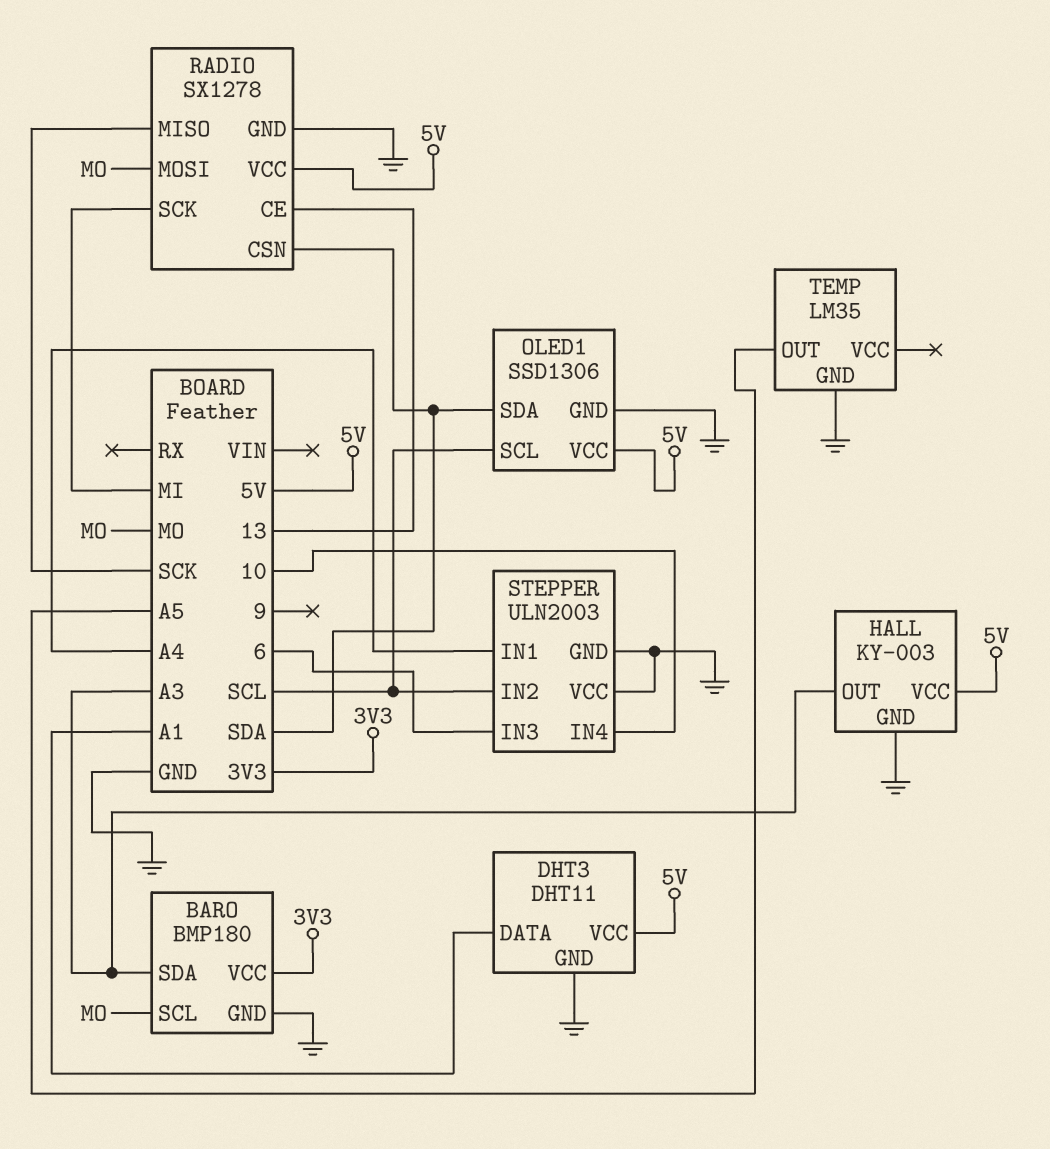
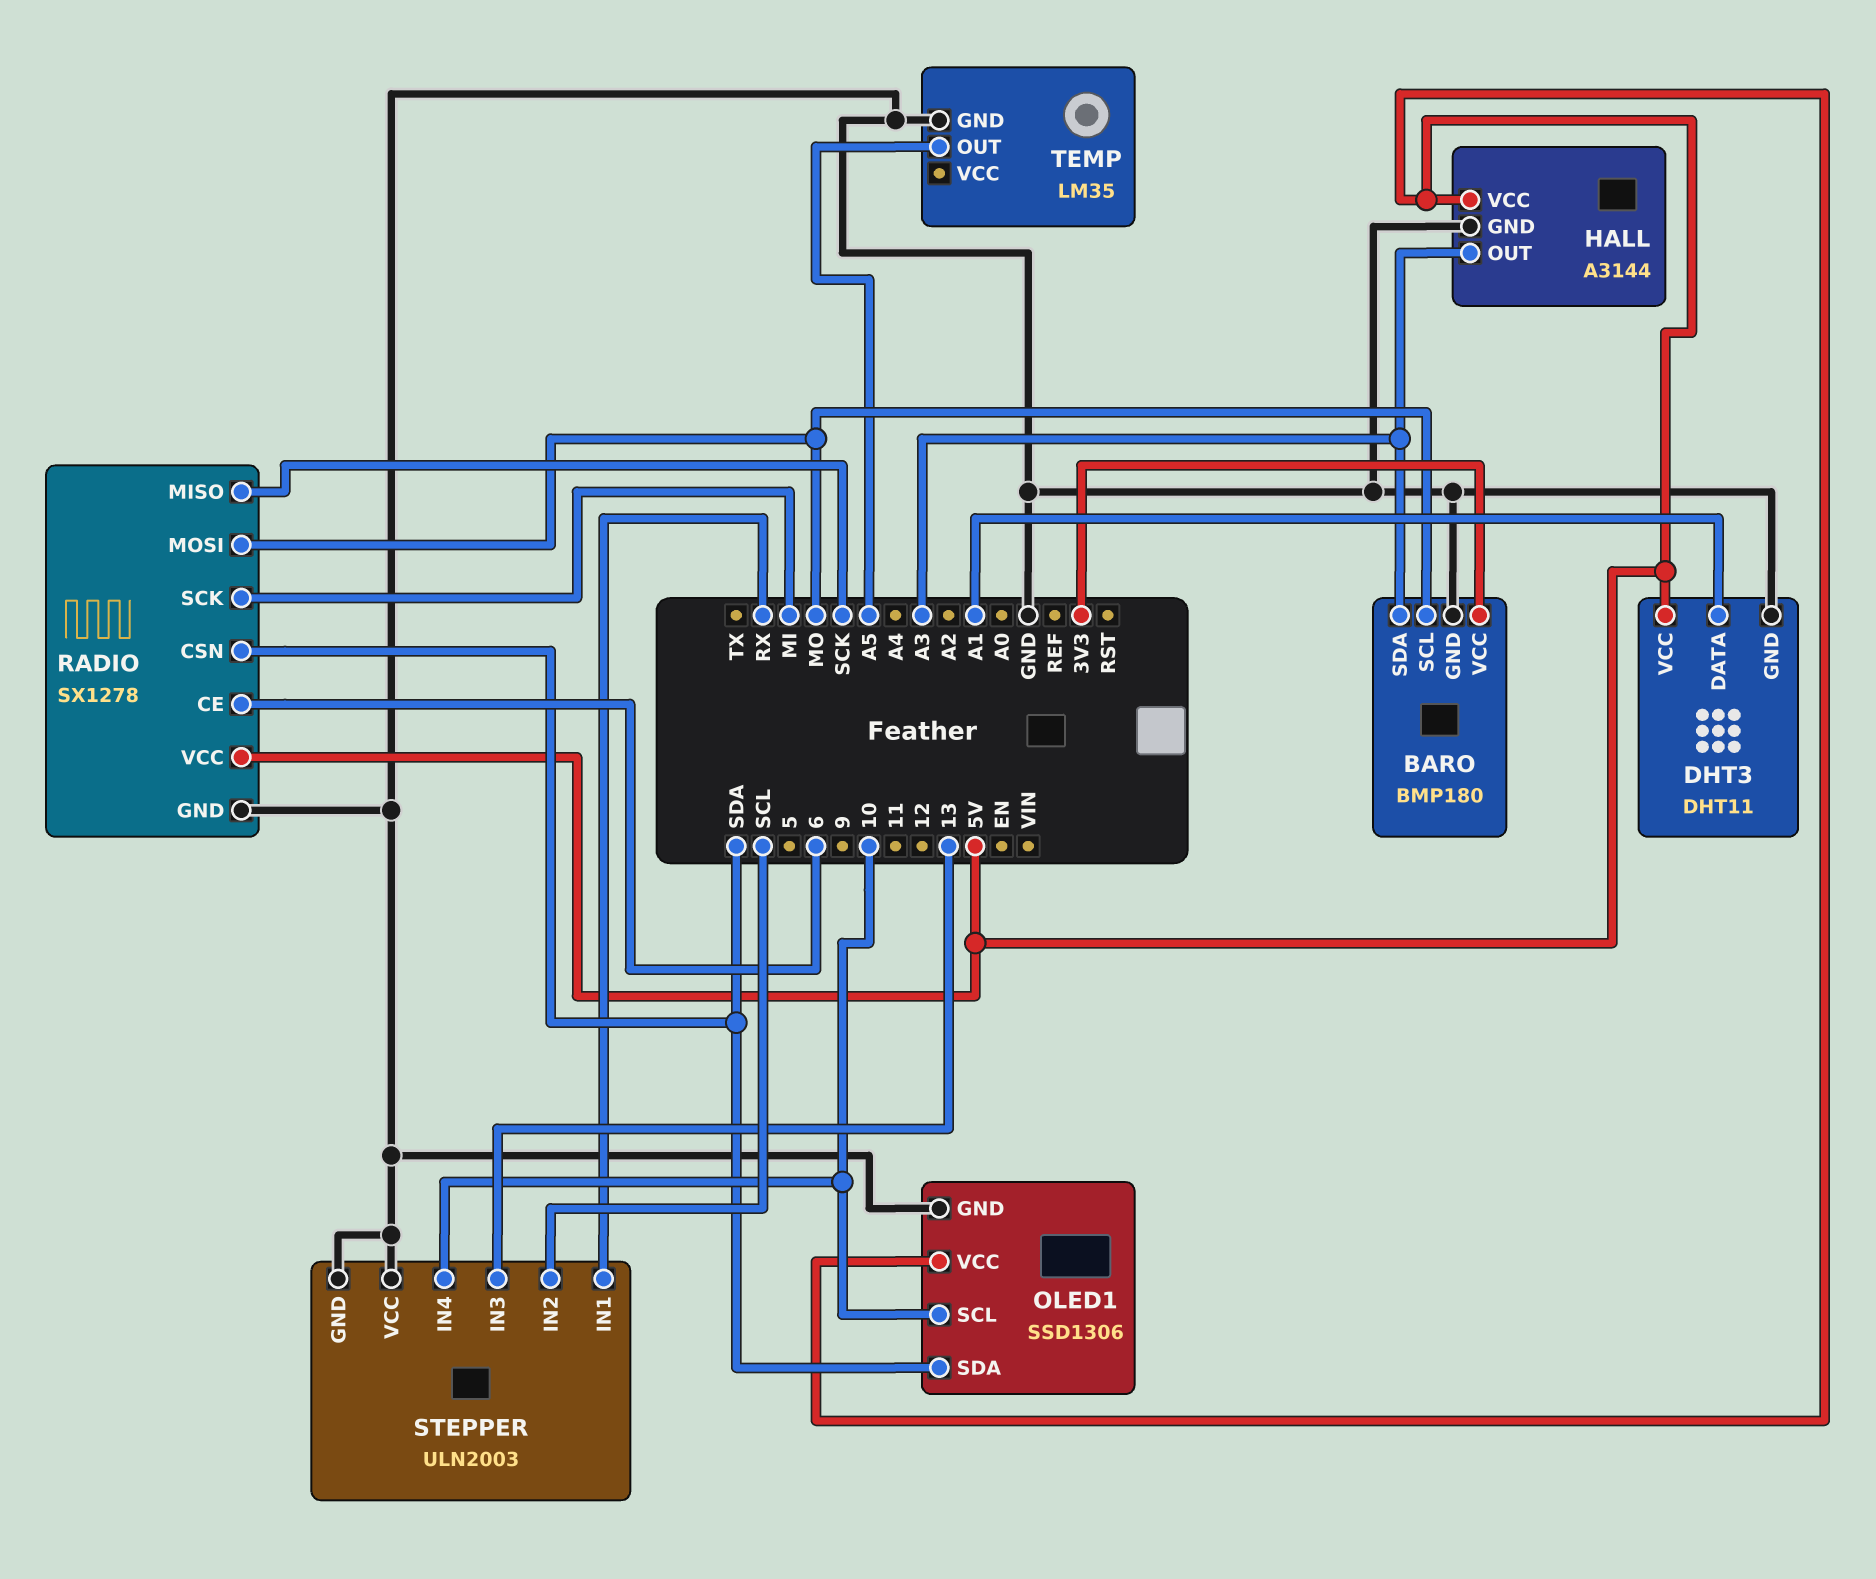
HALL: KY-003 -> A3144
OLED1 pin SCL: SCL -> 10
RADIO pin CE: 13 -> 6
STEPPER pin IN1: A4 -> RX
STEPPER pin IN3: 6 -> 13

